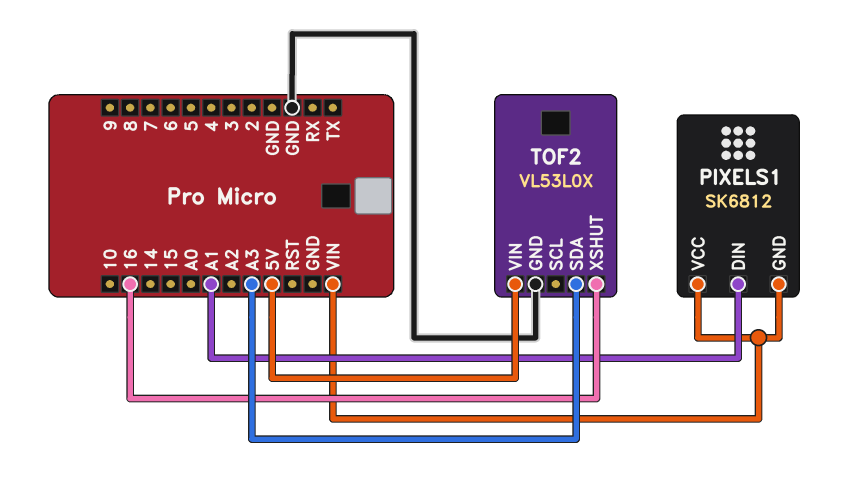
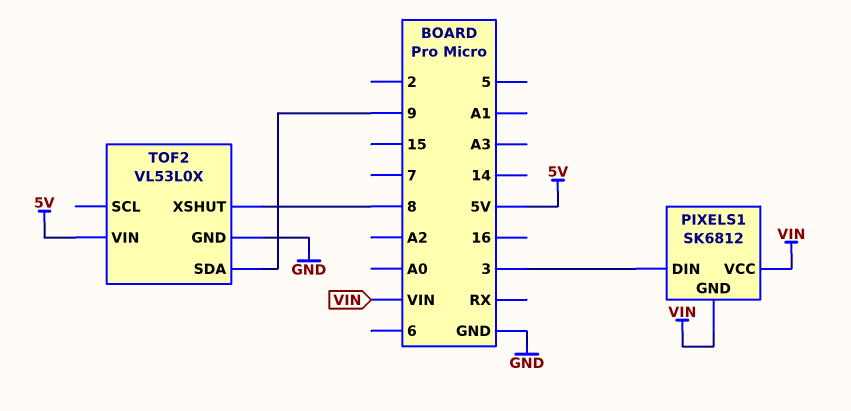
PIXELS1 pin DIN: A1 -> 3
TOF2 pin SDA: A3 -> 9
TOF2 pin XSHUT: 16 -> 8

